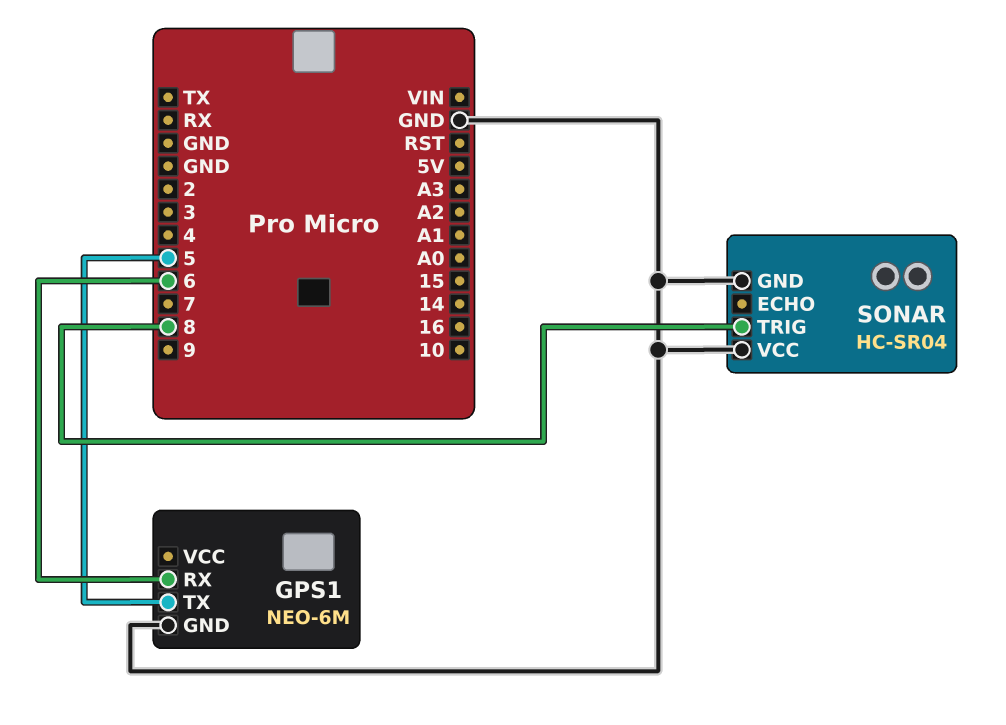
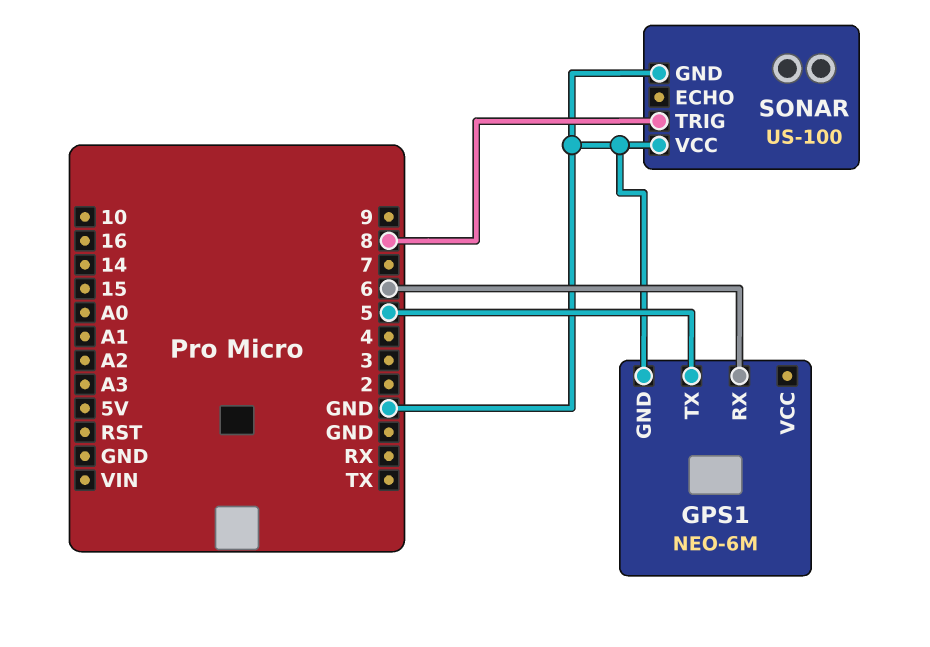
SONAR: HC-SR04 -> US-100

